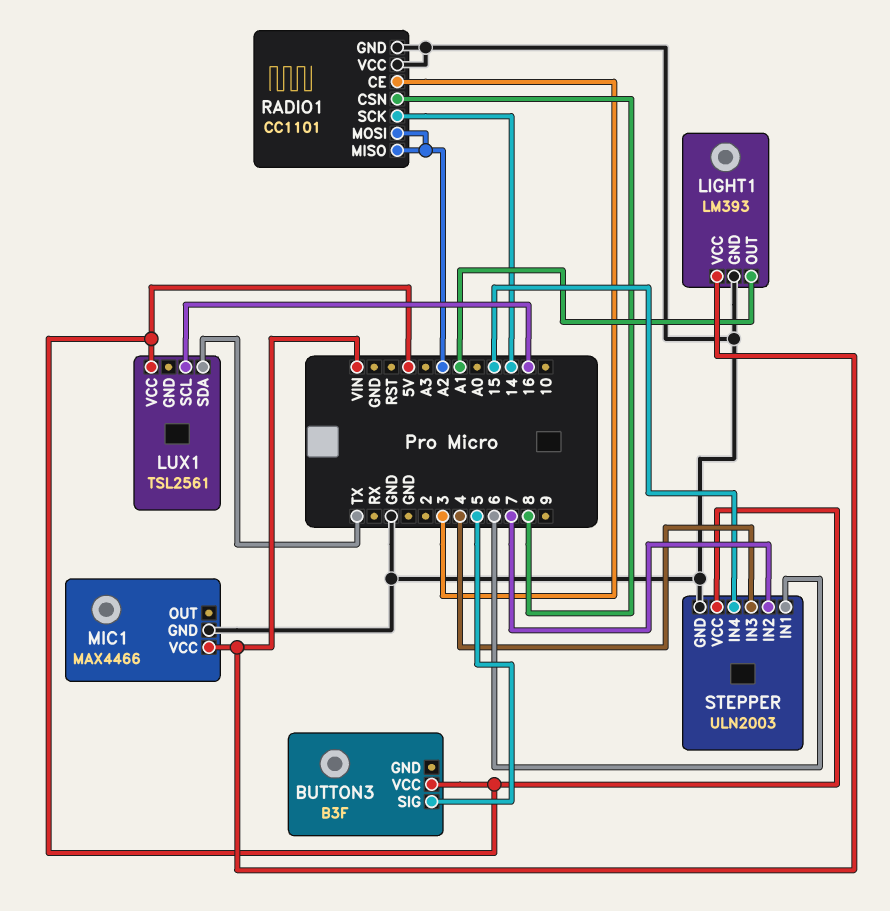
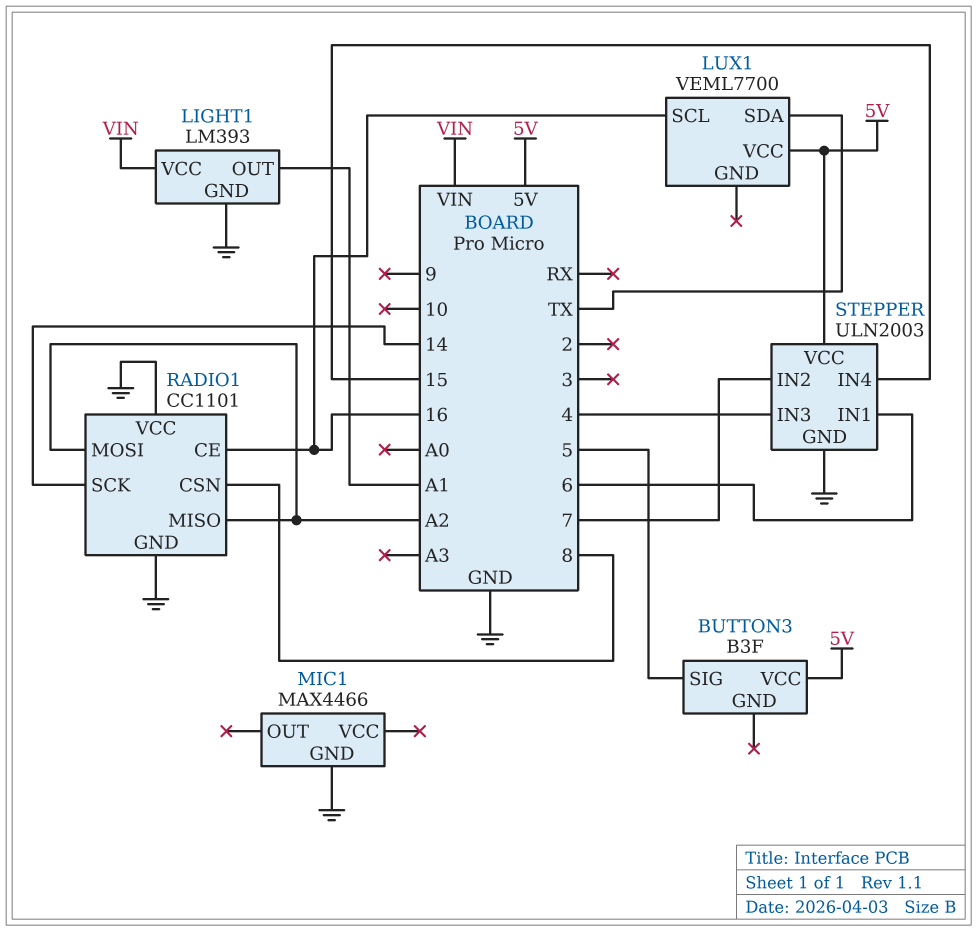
LUX1: TSL2561 -> VEML7700
MIC1 pin VCC: VIN -> none
RADIO1 pin CE: 3 -> 16

